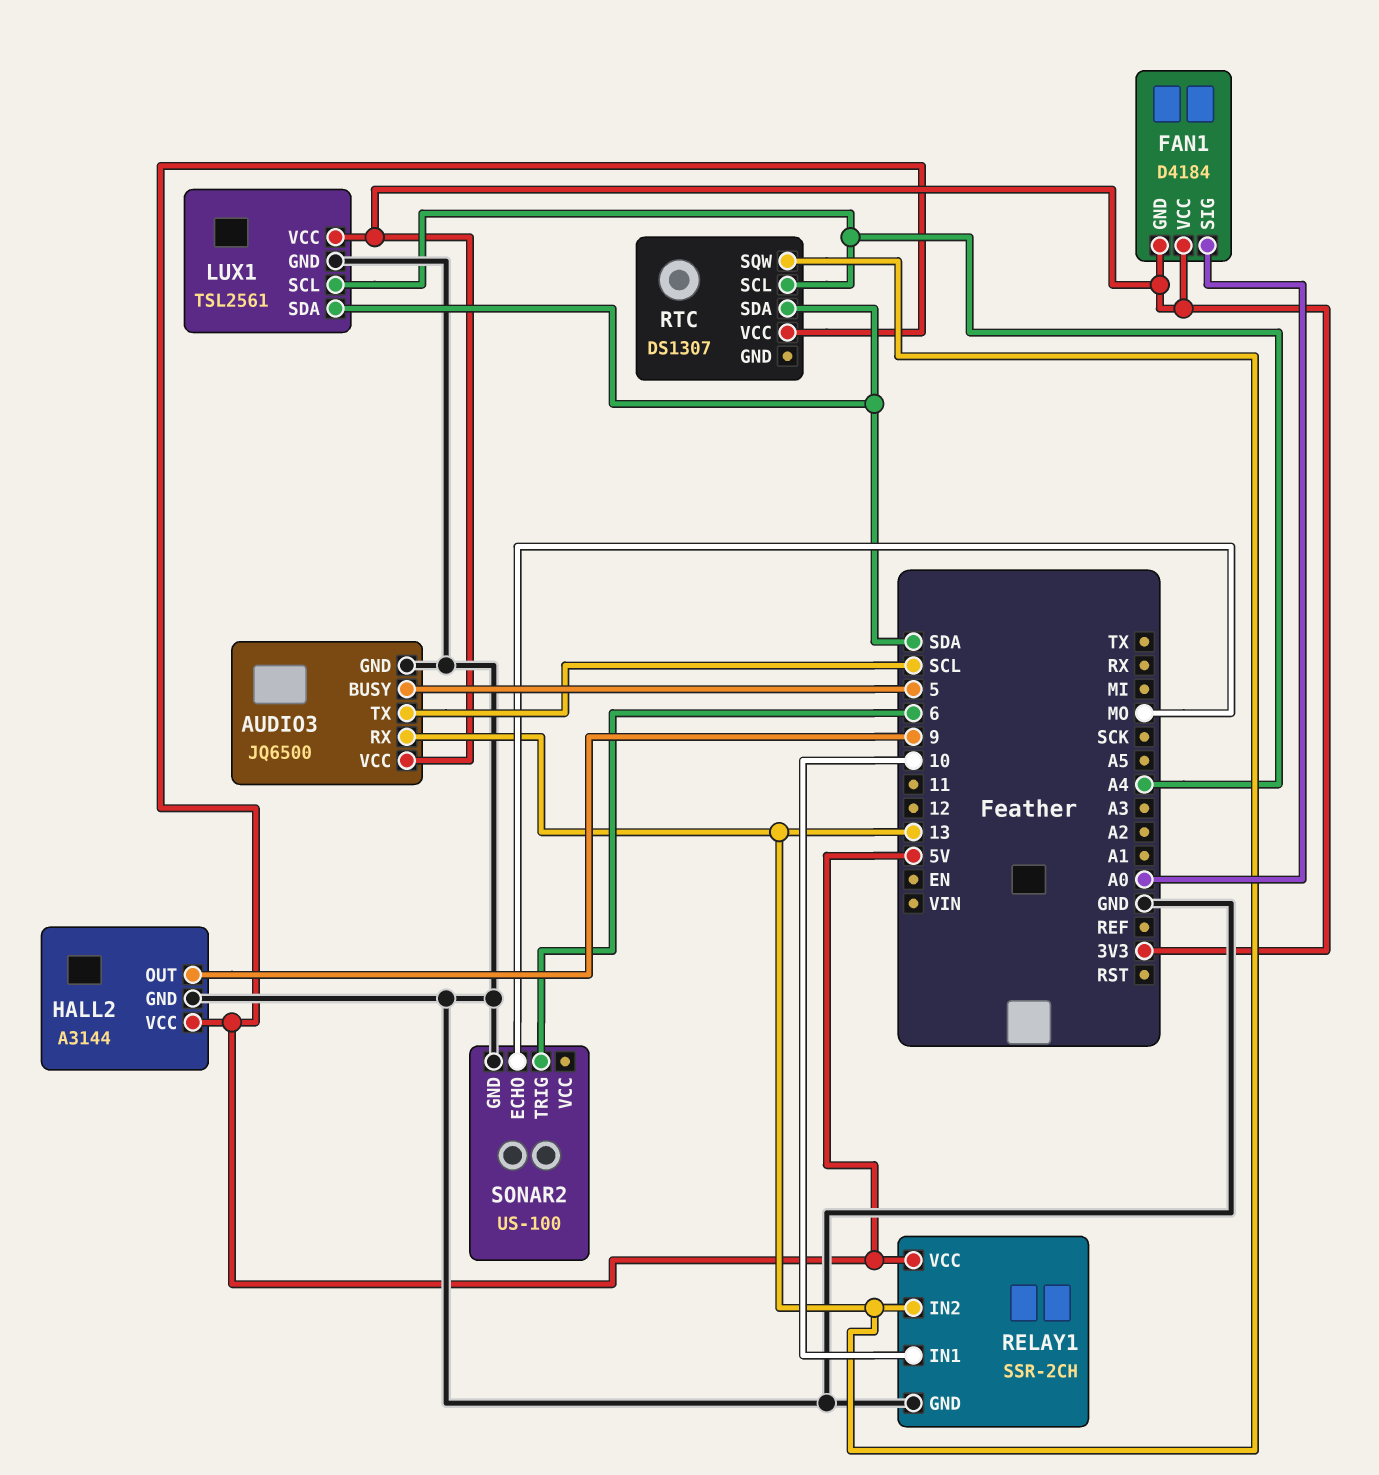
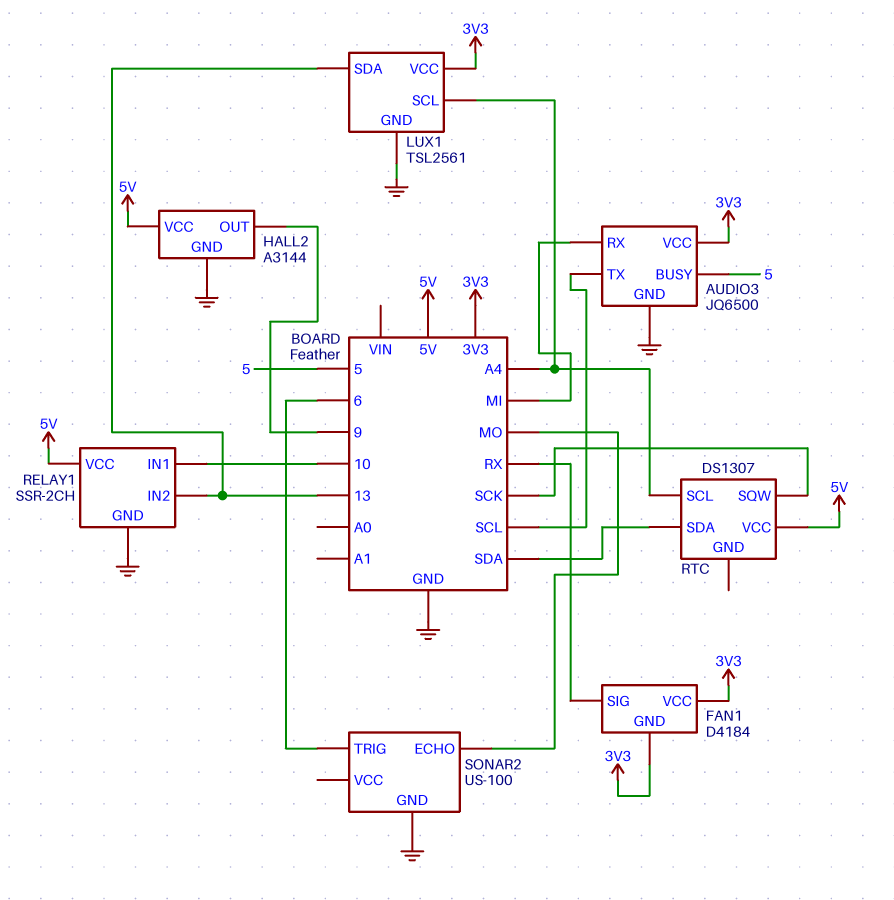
AUDIO3 pin RX: 13 -> MI
FAN1 pin SIG: A0 -> RX
LUX1 pin SDA: SDA -> 13
RTC pin SQW: 13 -> SCK

